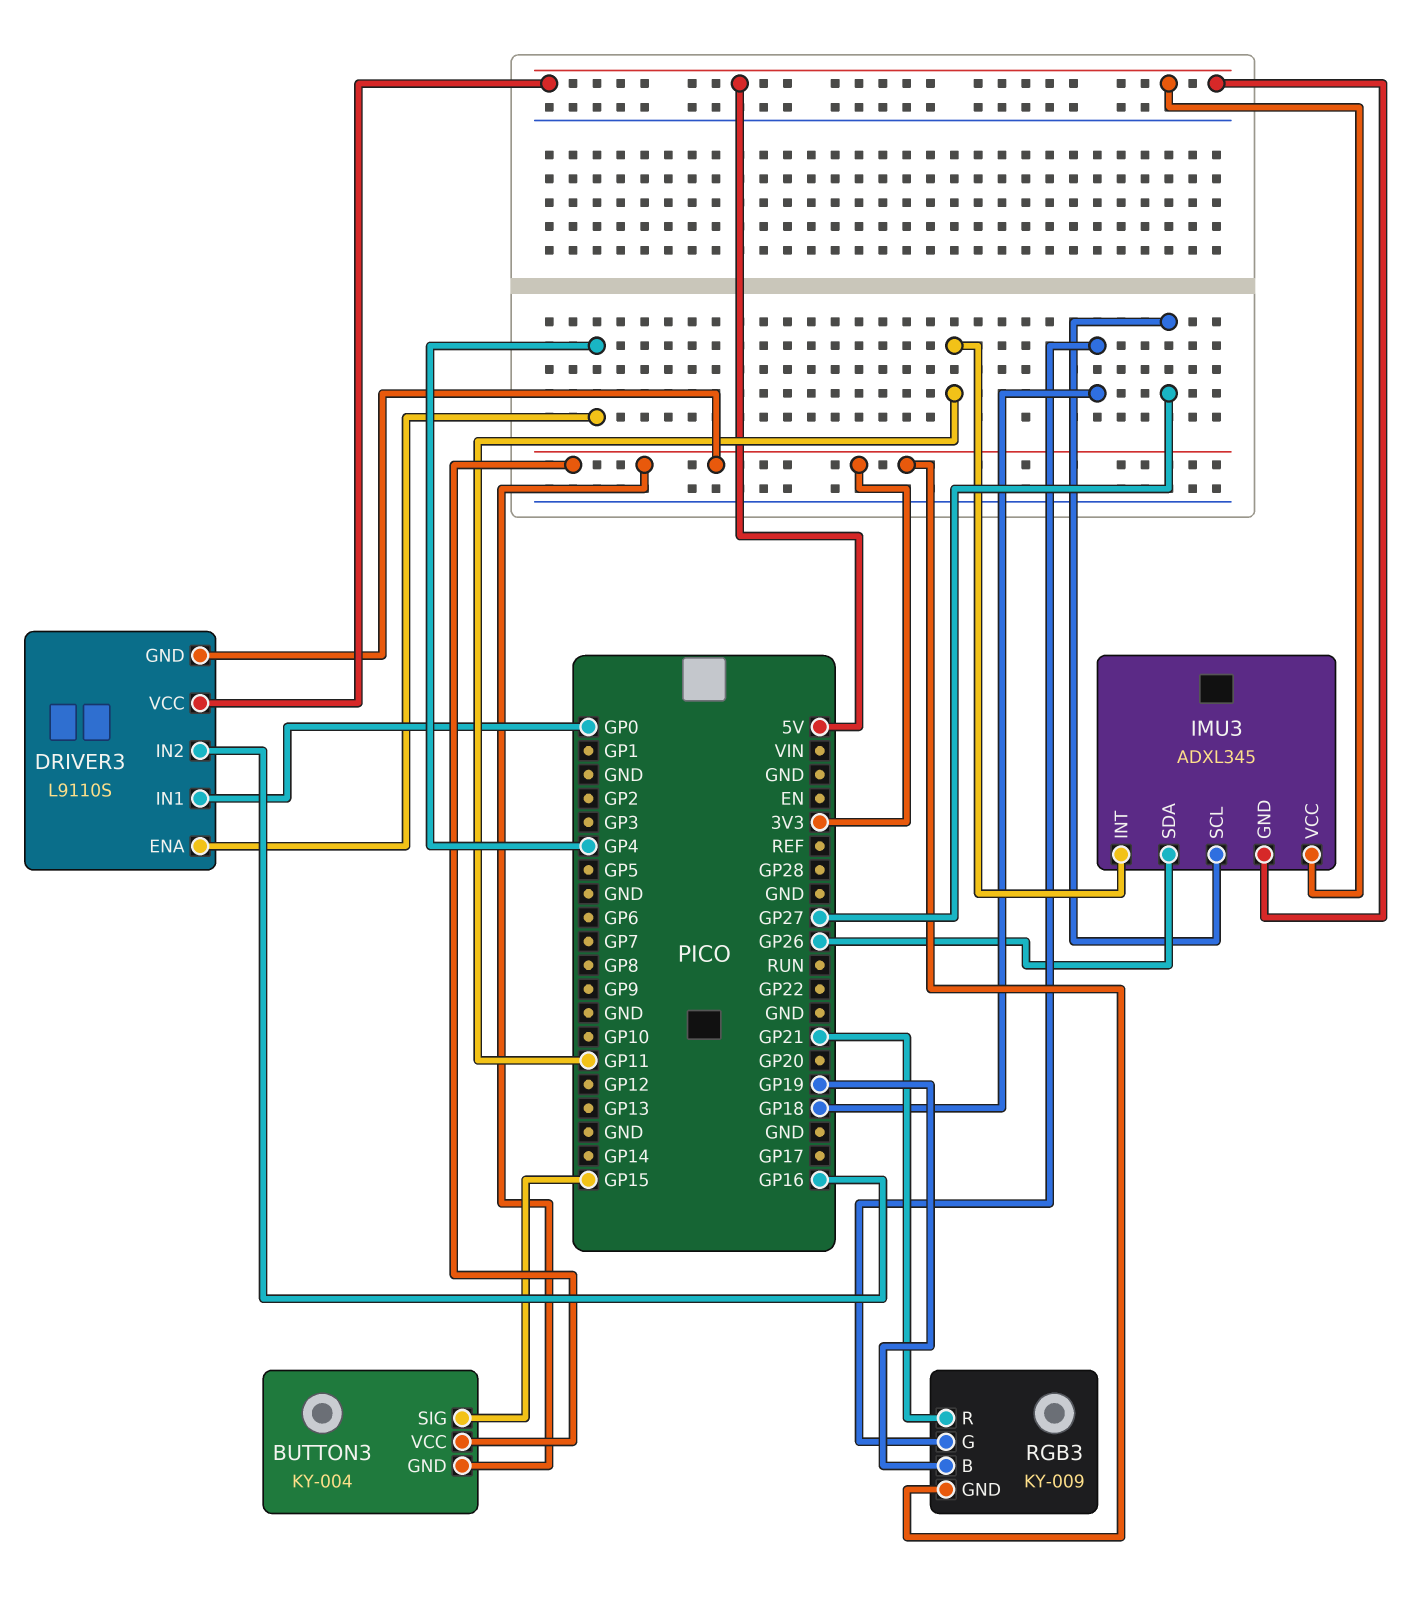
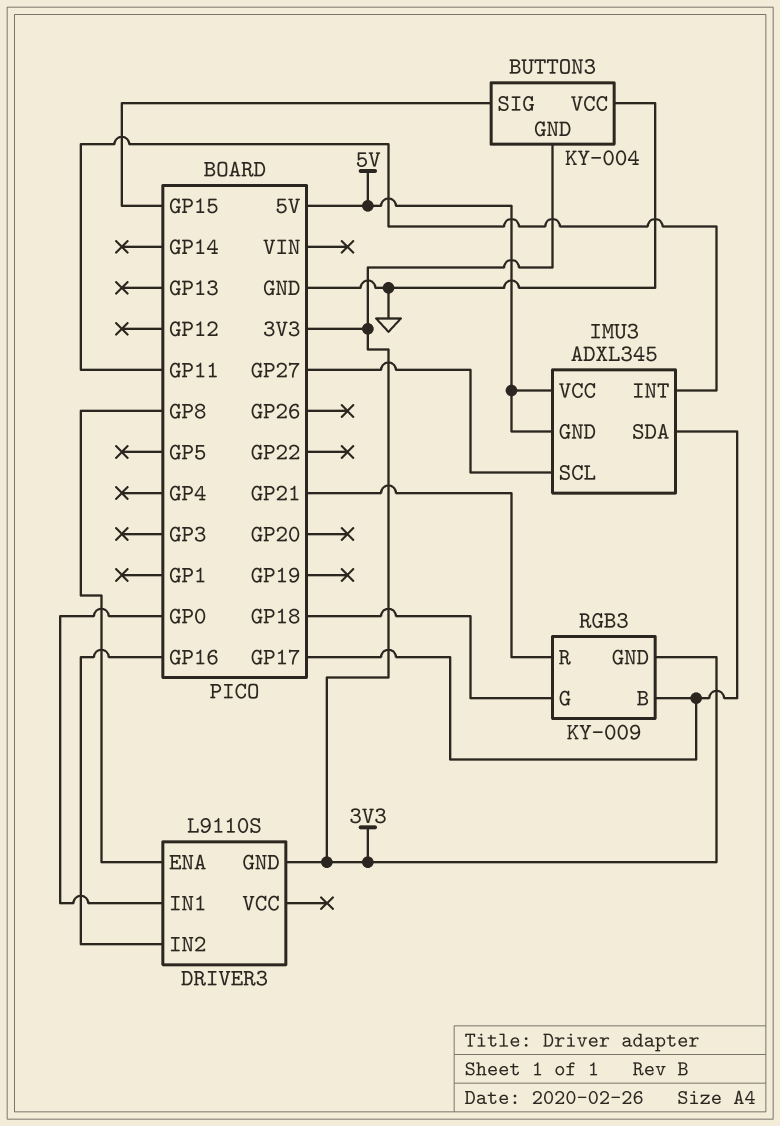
BUTTON3 pin VCC: 3V3 -> GND
DRIVER3 pin ENA: GP4 -> GP8
DRIVER3 pin VCC: 5V -> none
IMU3 pin SDA: GP26 -> GP17
RGB3 pin B: GP19 -> GP17

